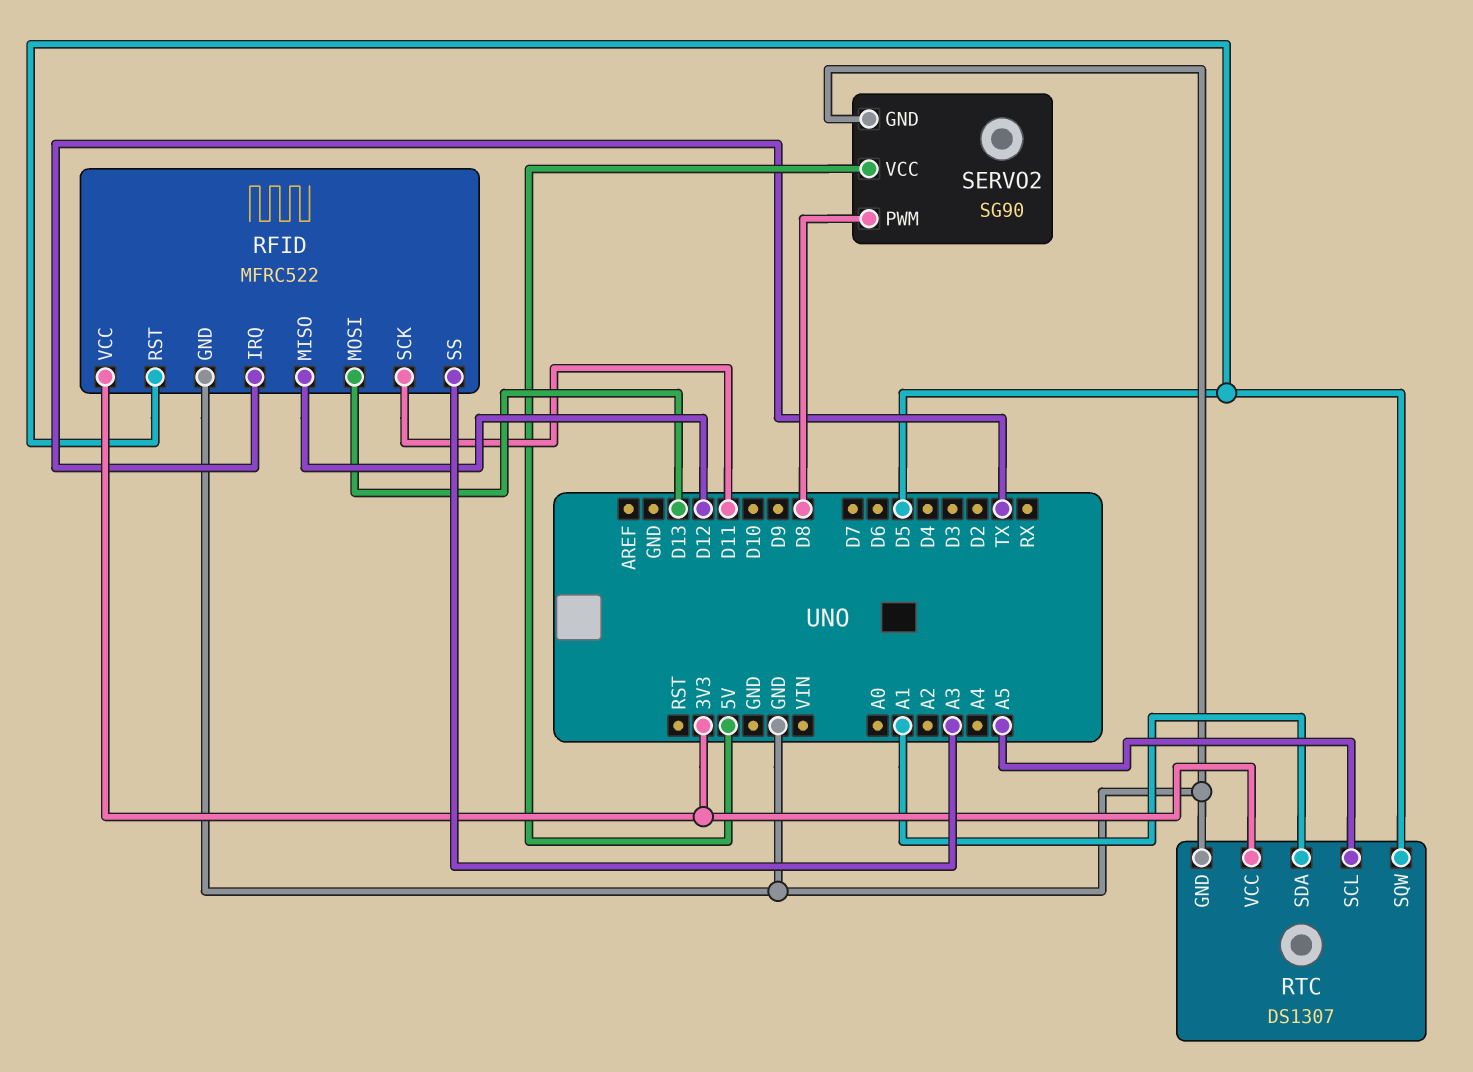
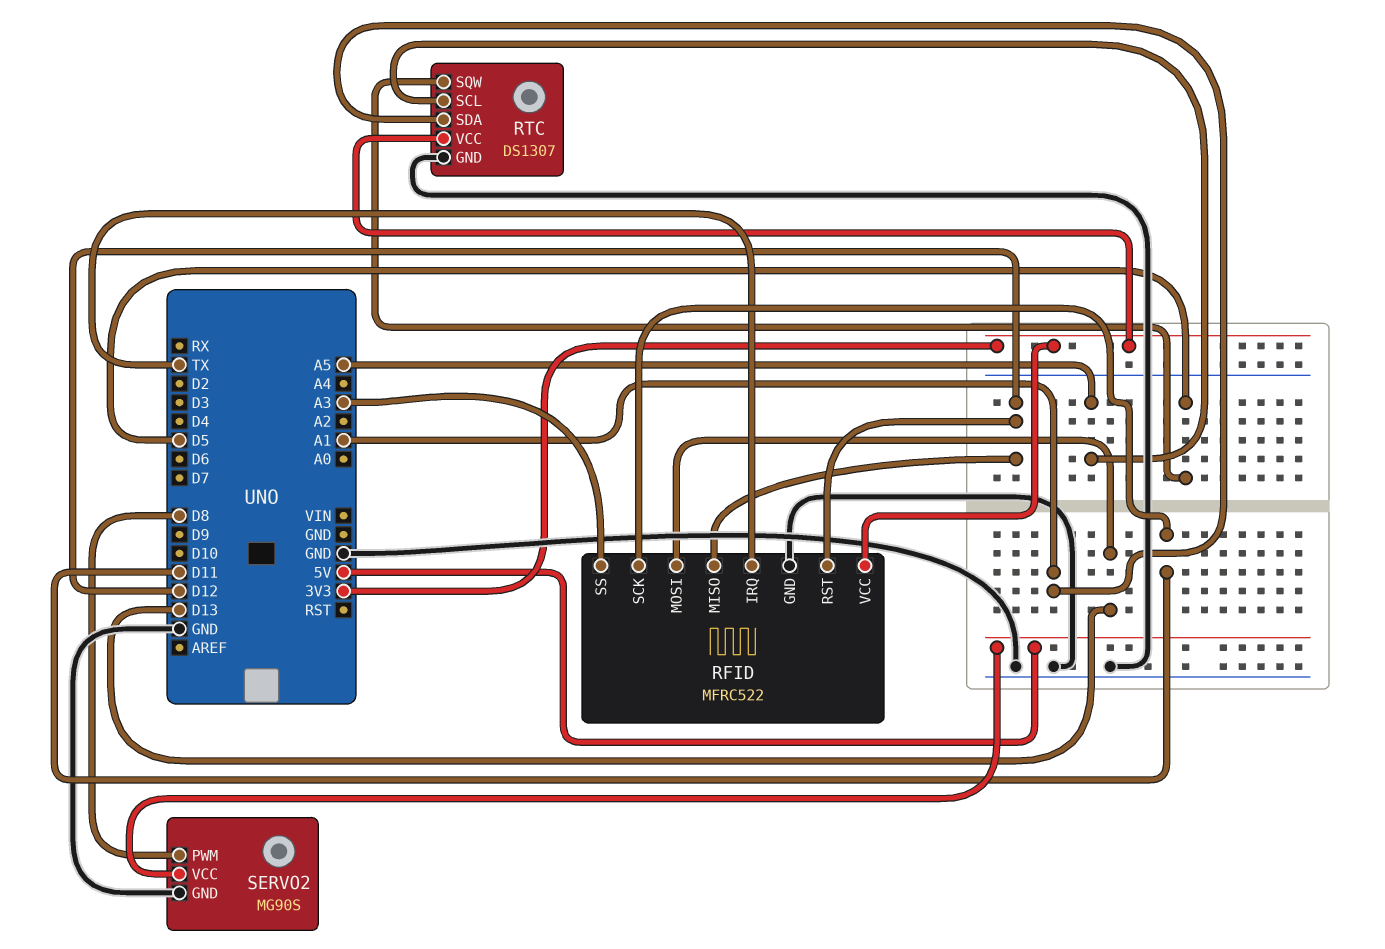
RFID pin RST: D5 -> D12
SERVO2: SG90 -> MG90S

